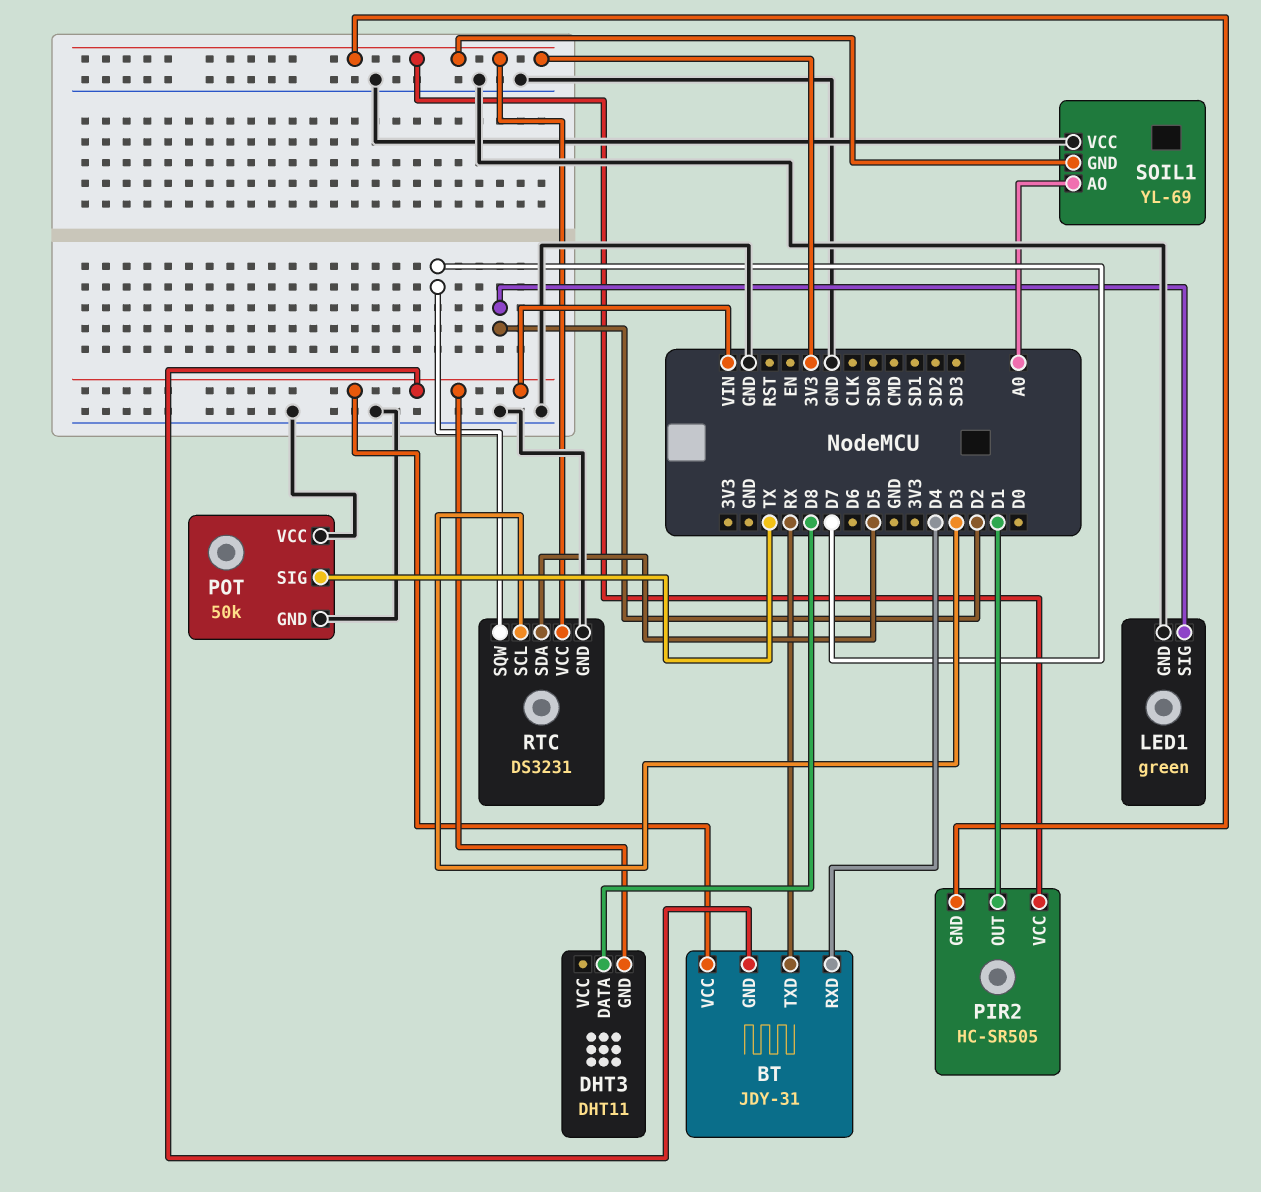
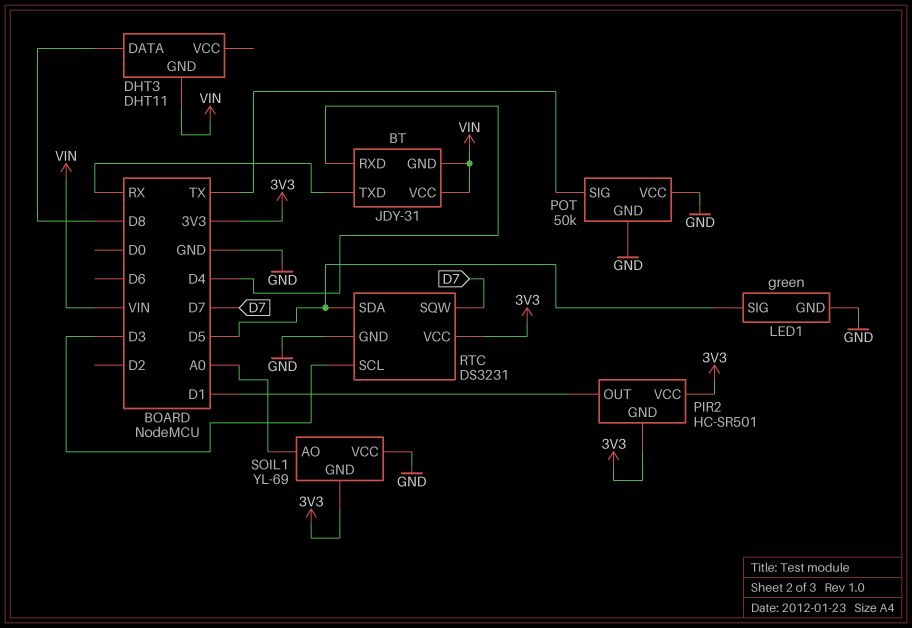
LED1 pin SIG: D2 -> D5
PIR2: HC-SR505 -> HC-SR501

